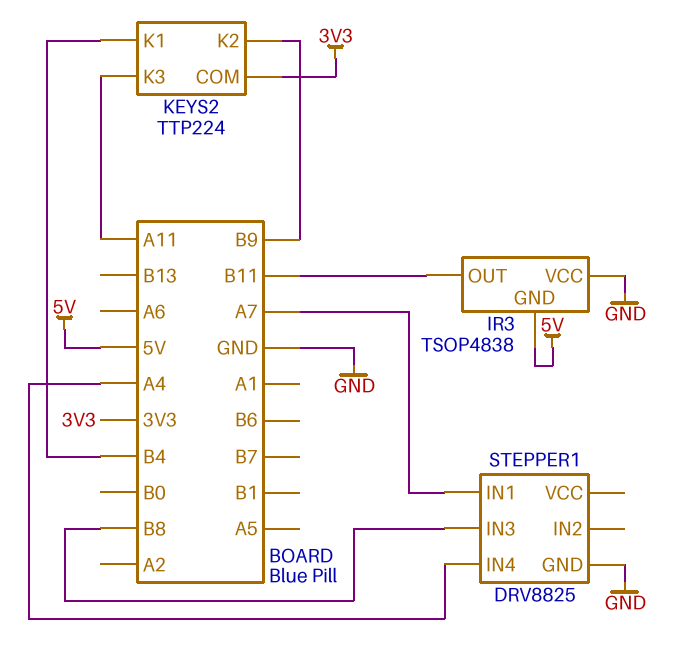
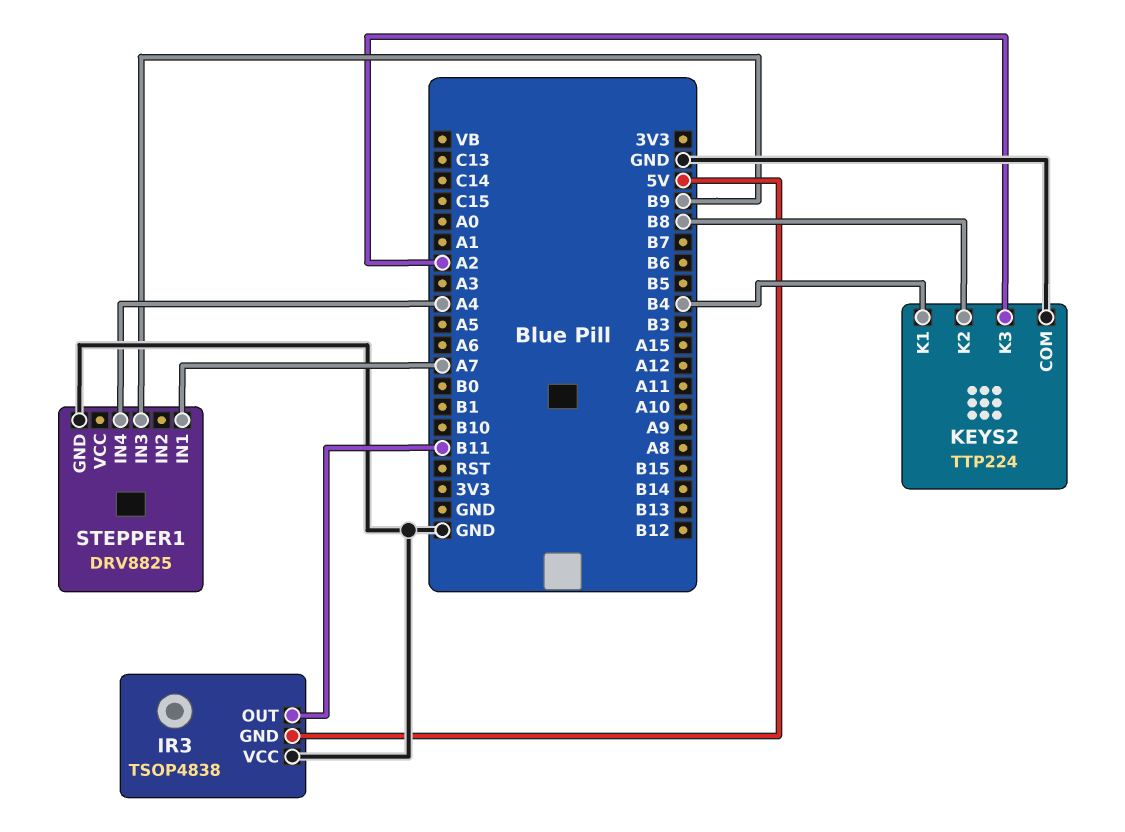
KEYS2 pin COM: 3V3 -> GND
KEYS2 pin K2: B9 -> B8
KEYS2 pin K3: A11 -> A2
STEPPER1 pin IN3: B8 -> B9

